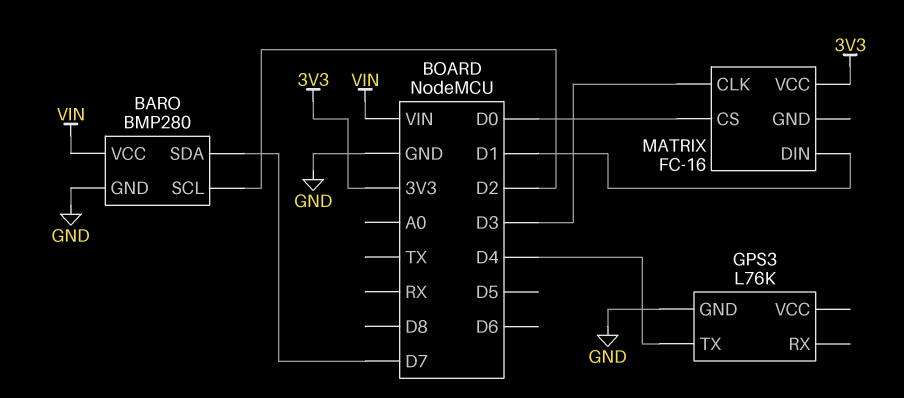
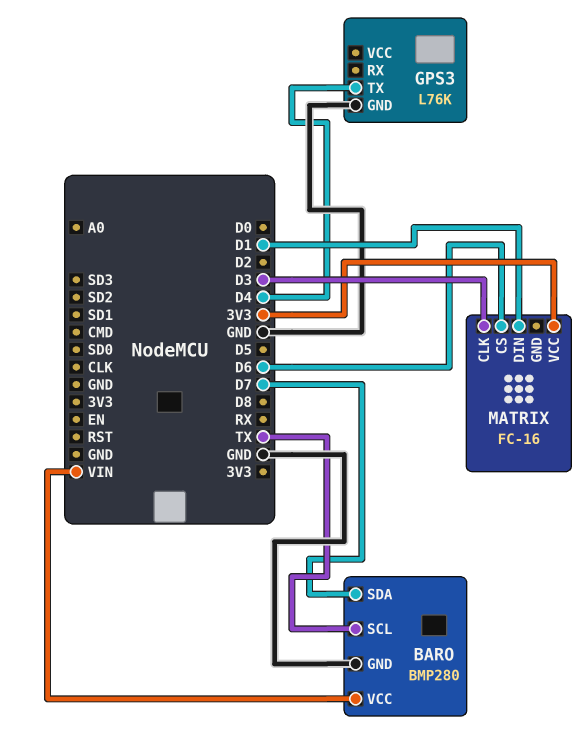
BARO pin SCL: D2 -> TX
MATRIX pin CS: D0 -> D6

